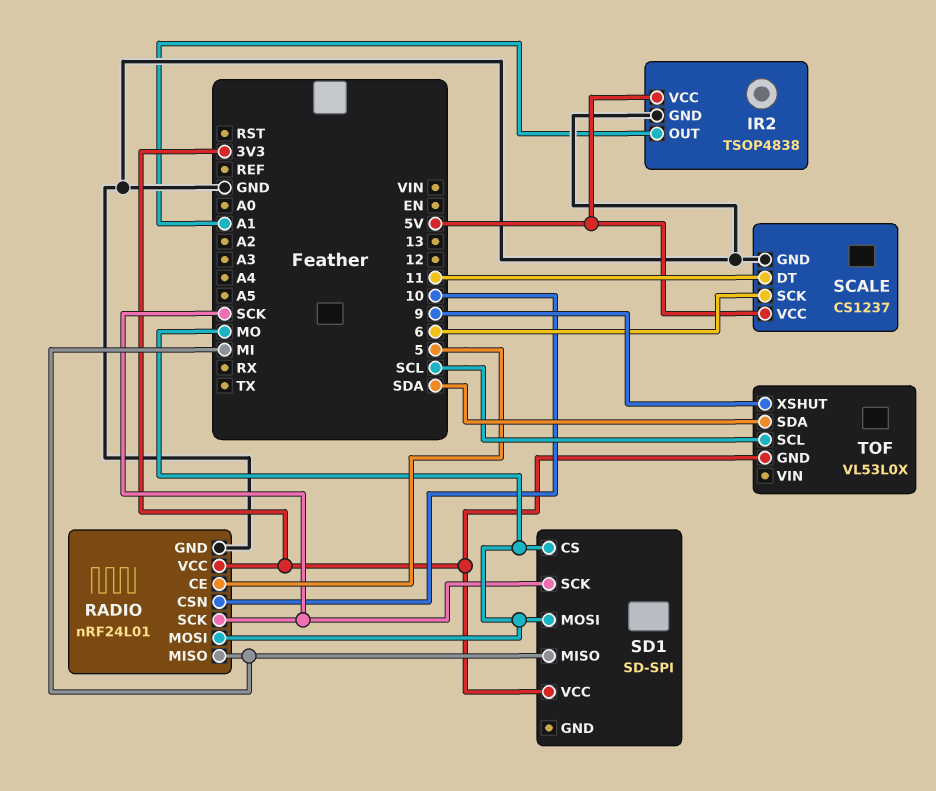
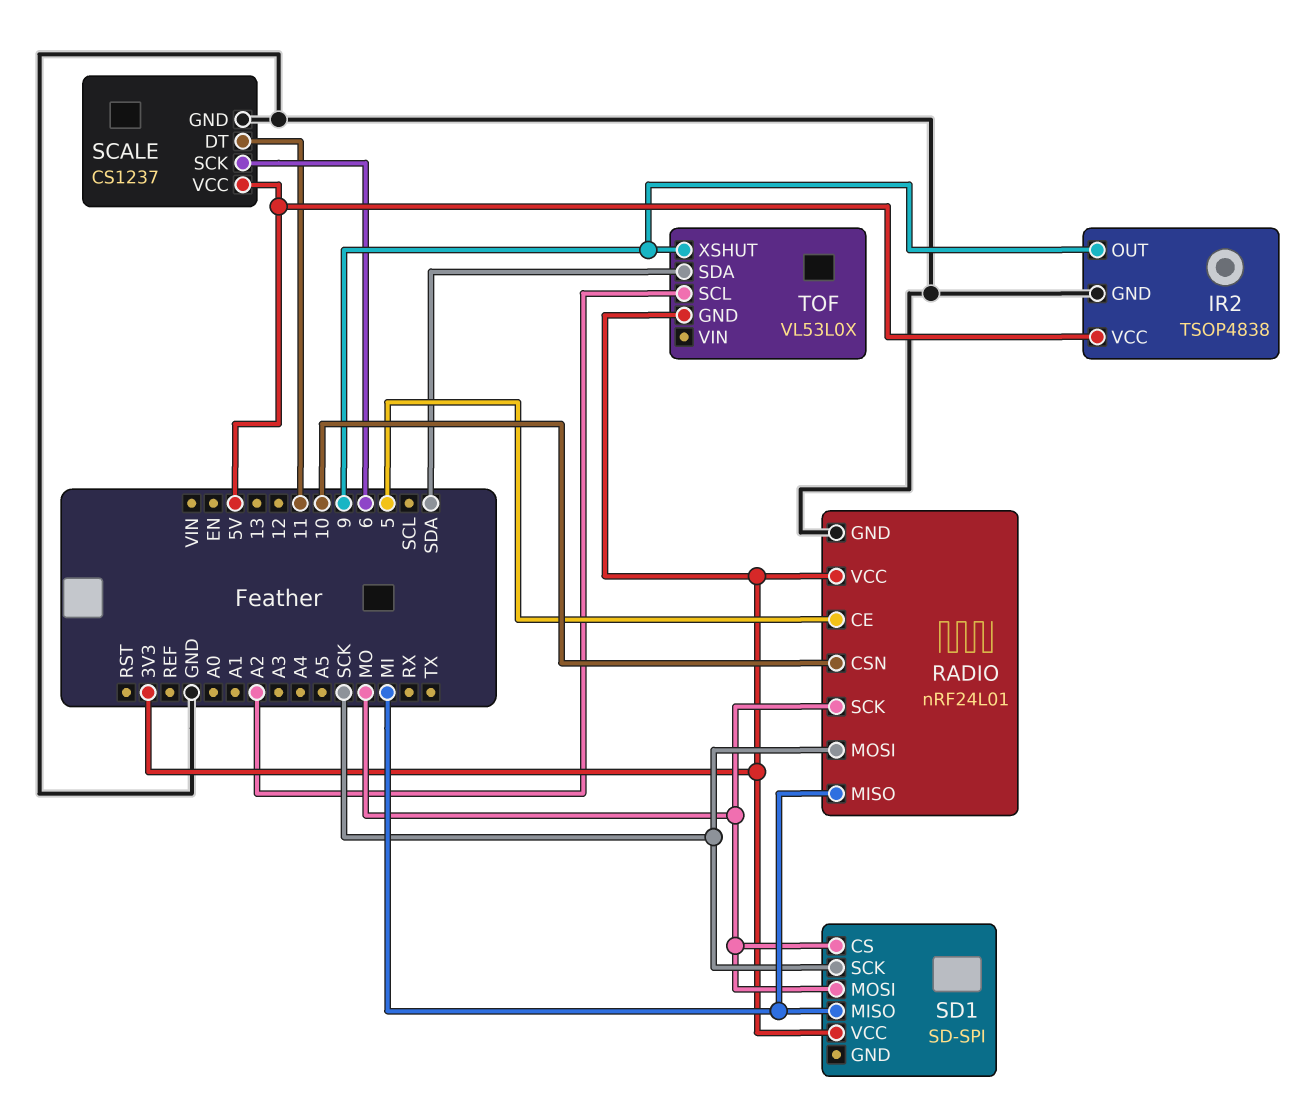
IR2 pin OUT: A1 -> 9
RADIO pin MOSI: MO -> SCK
RADIO pin SCK: SCK -> MO
TOF pin SCL: SCL -> A2

